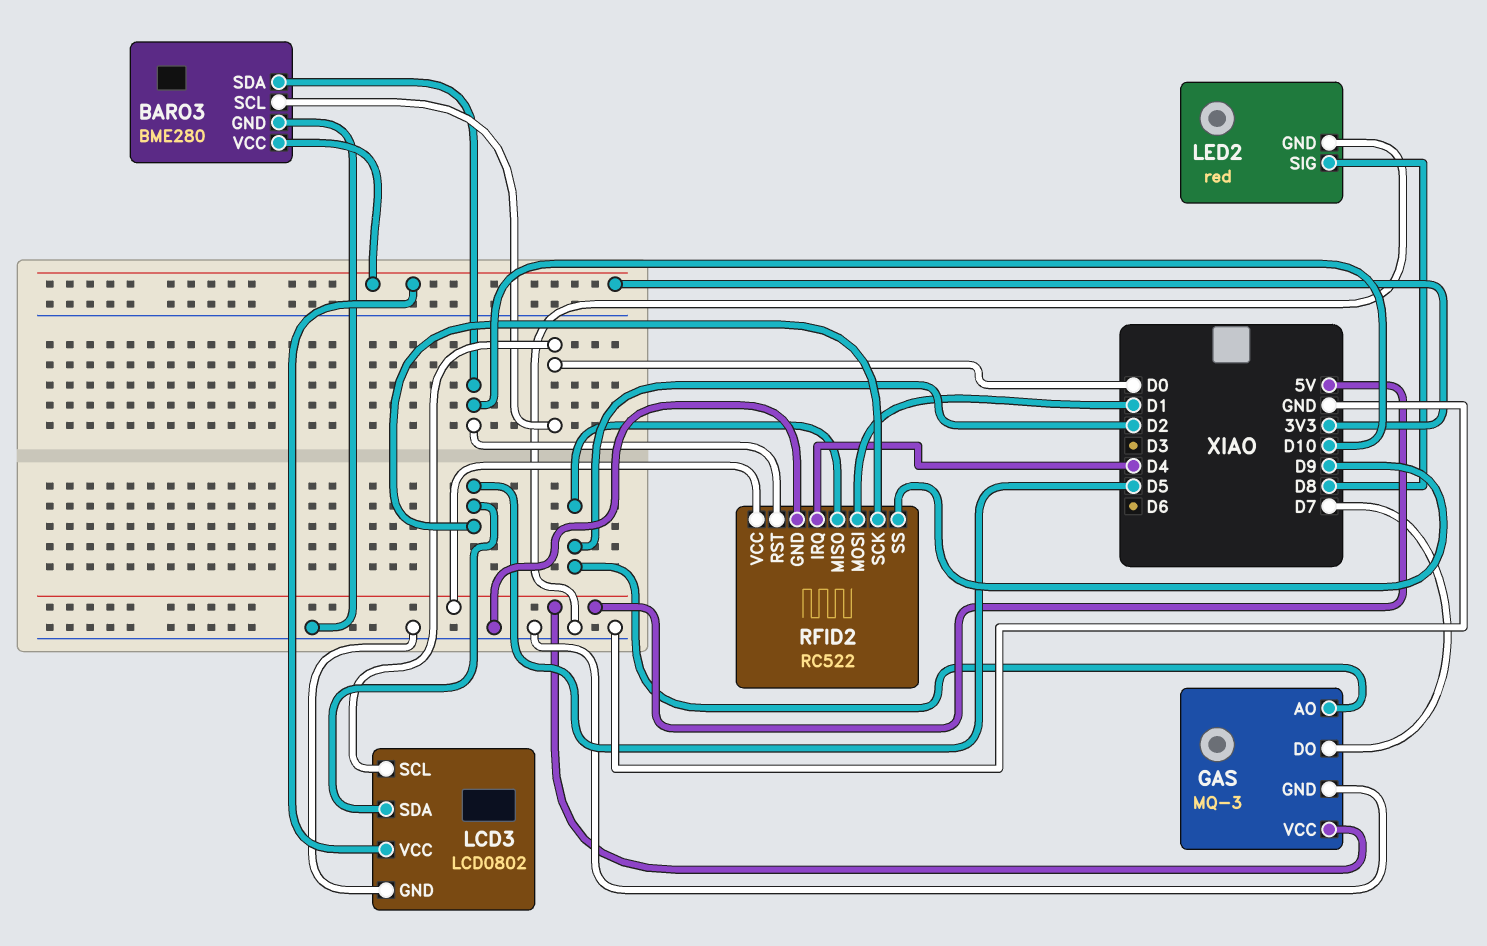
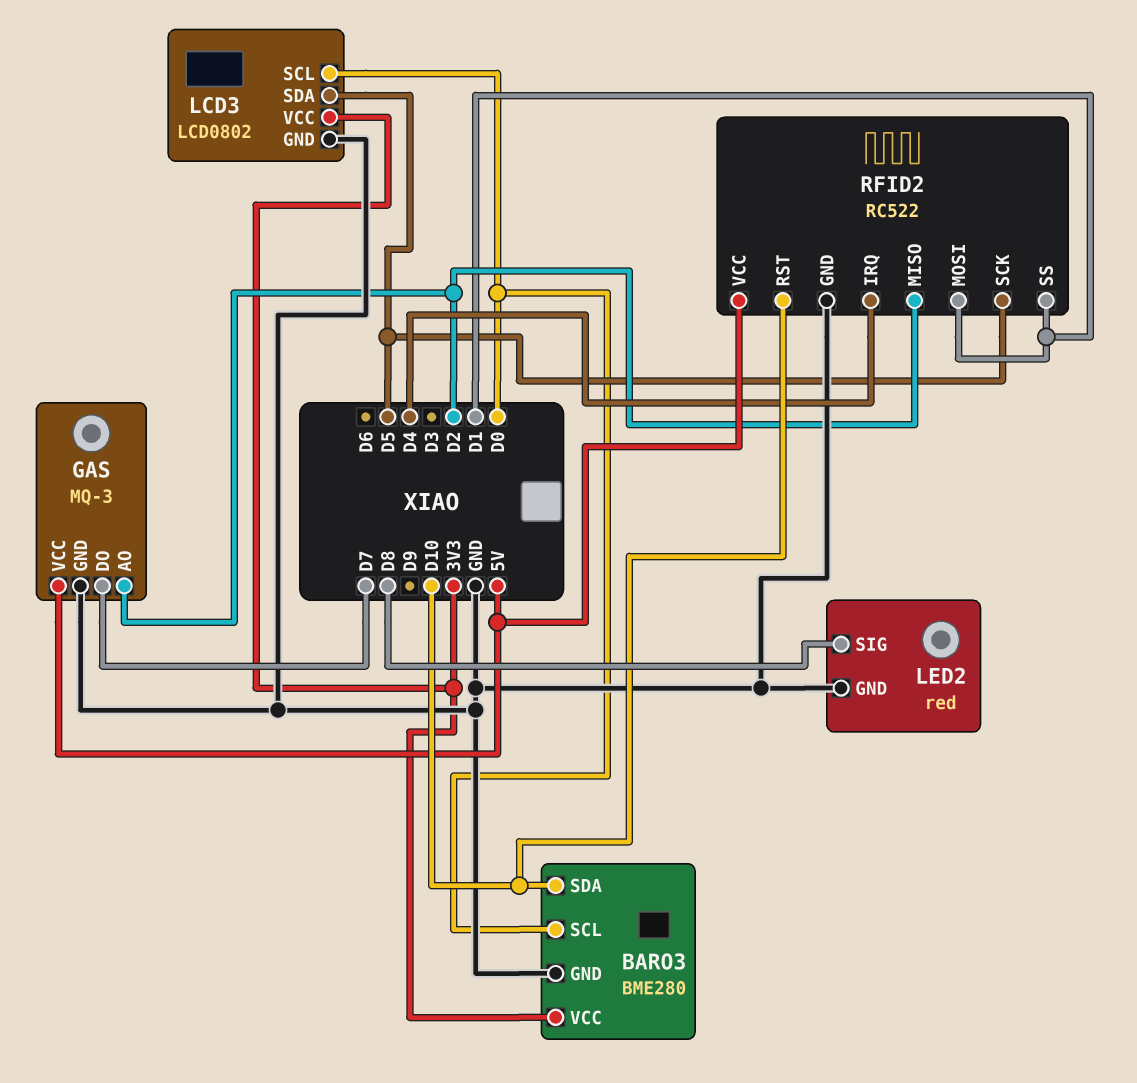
RFID2 pin SS: D9 -> D1

